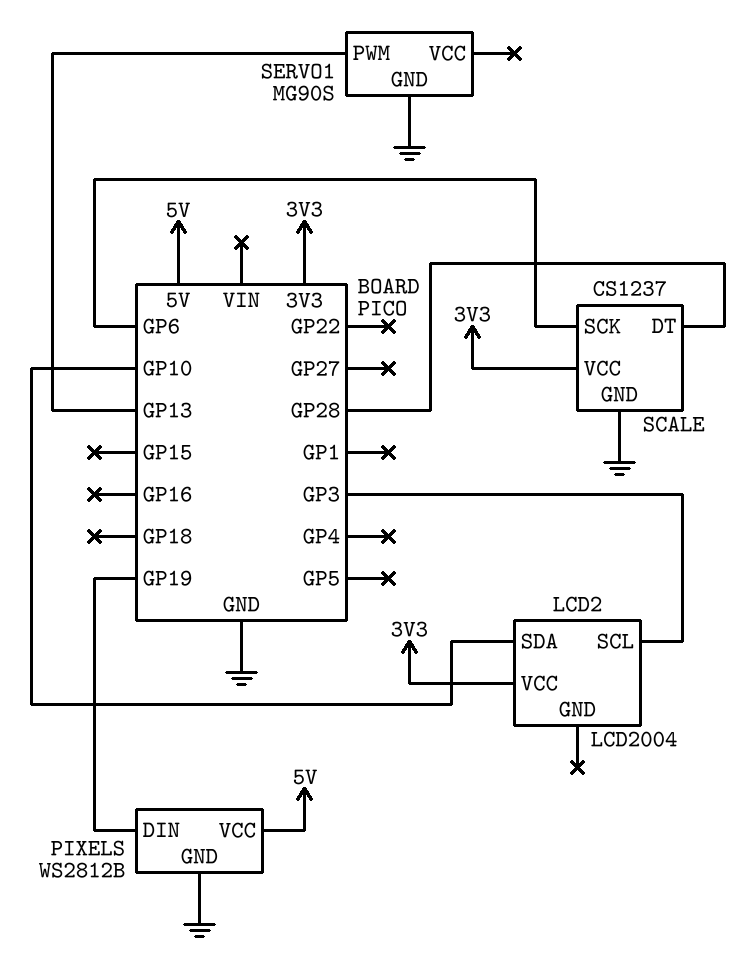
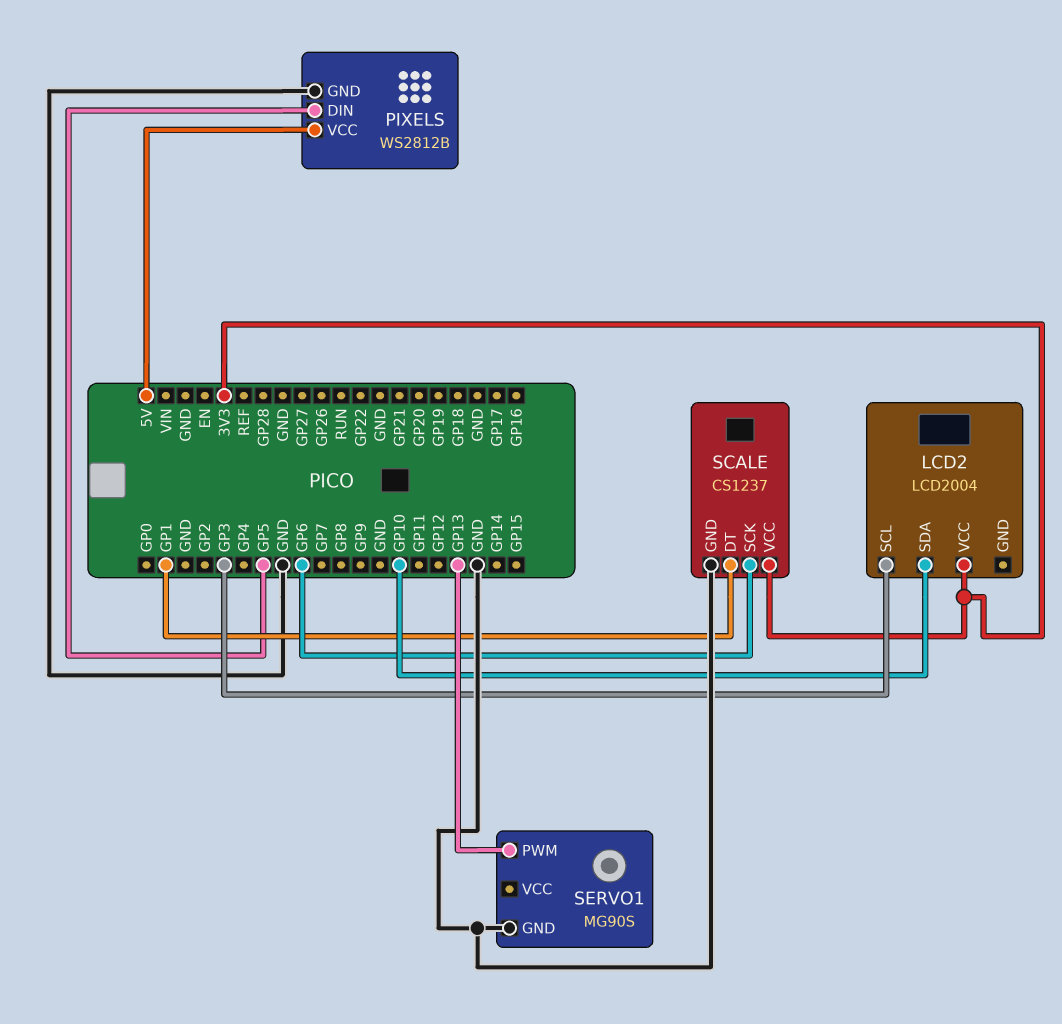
PIXELS pin DIN: GP19 -> GP5
SCALE pin DT: GP28 -> GP1

